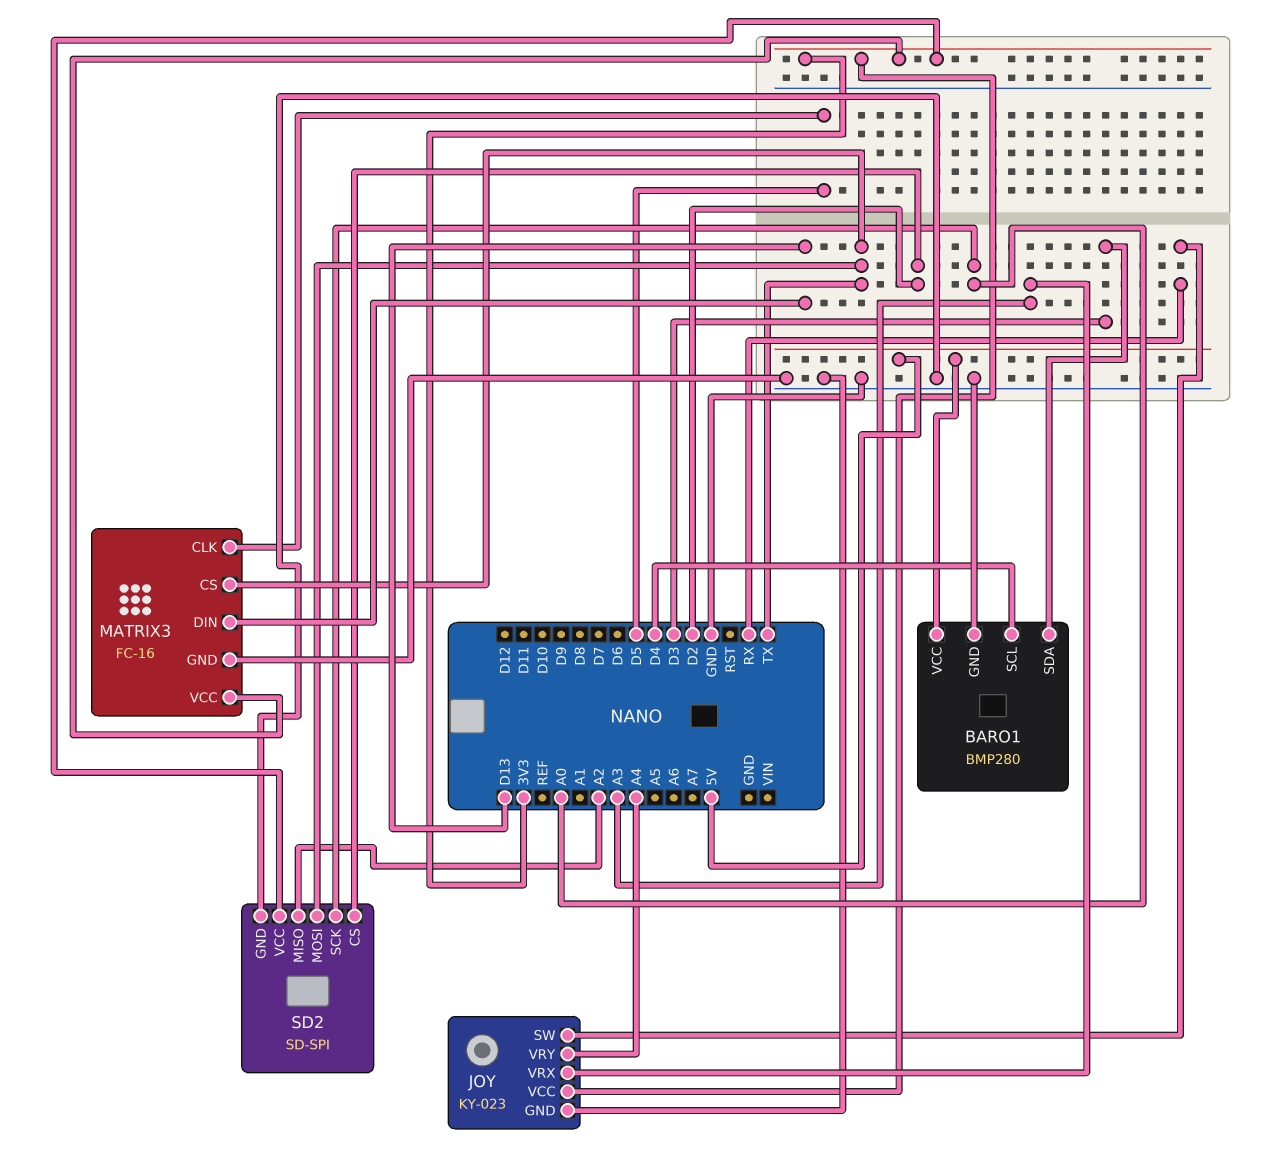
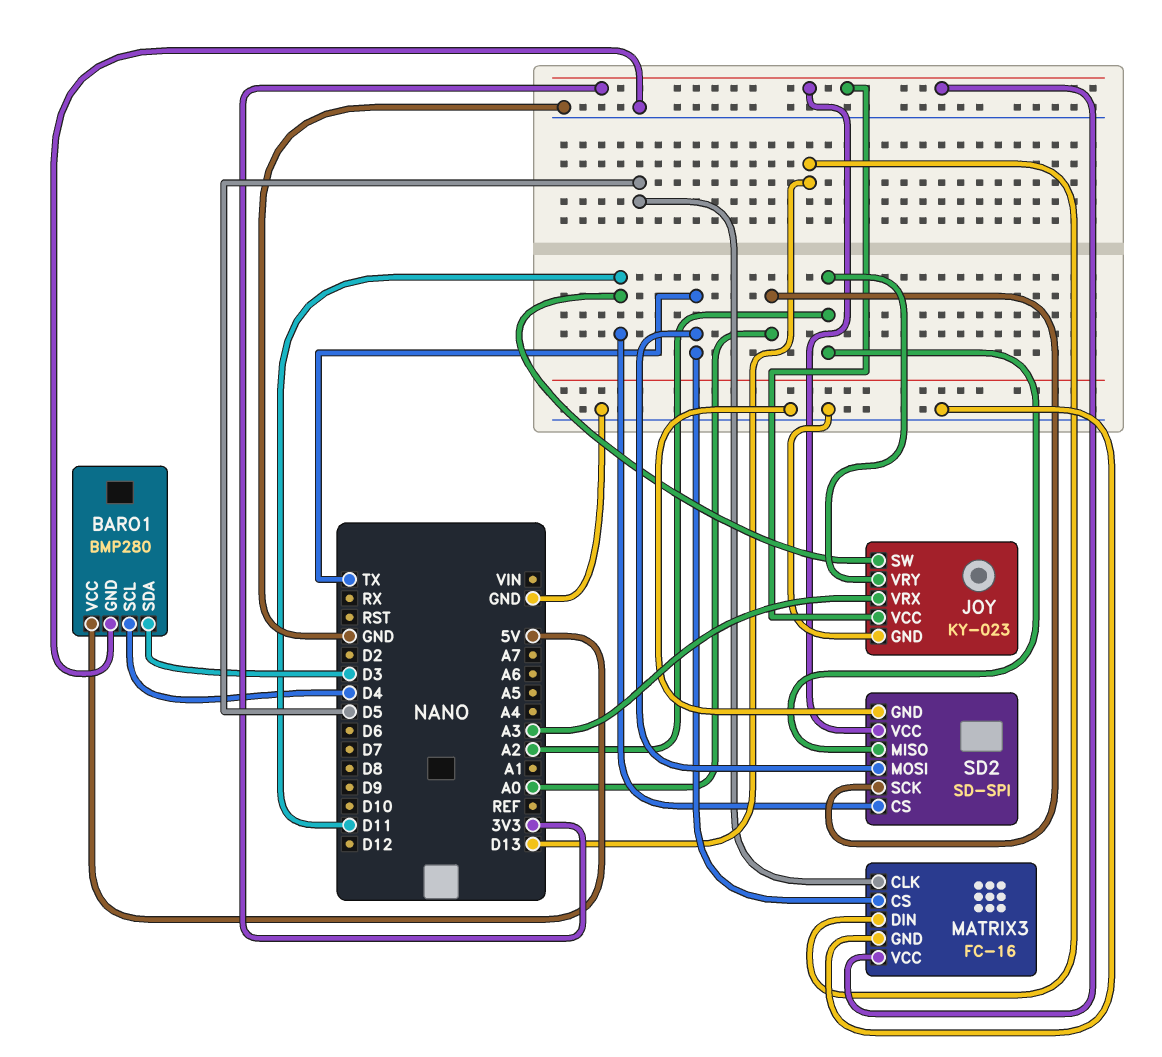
JOY pin SW: RX -> D11
JOY pin VRY: A4 -> A2
SD2 pin CS: D2 -> D11

